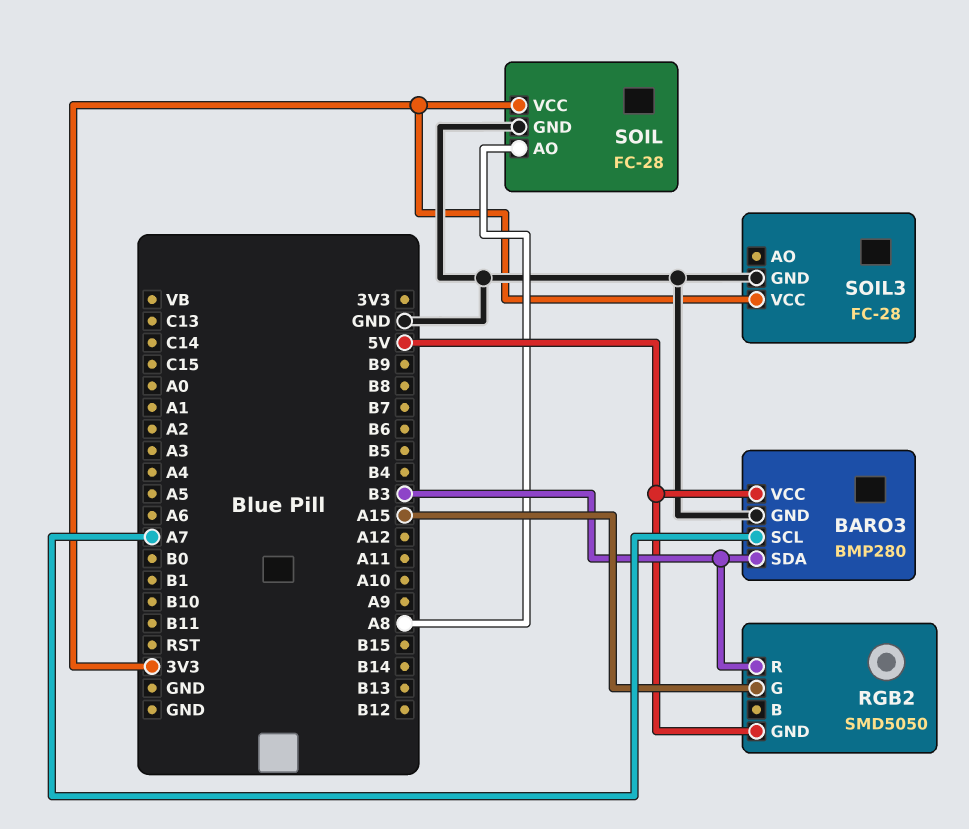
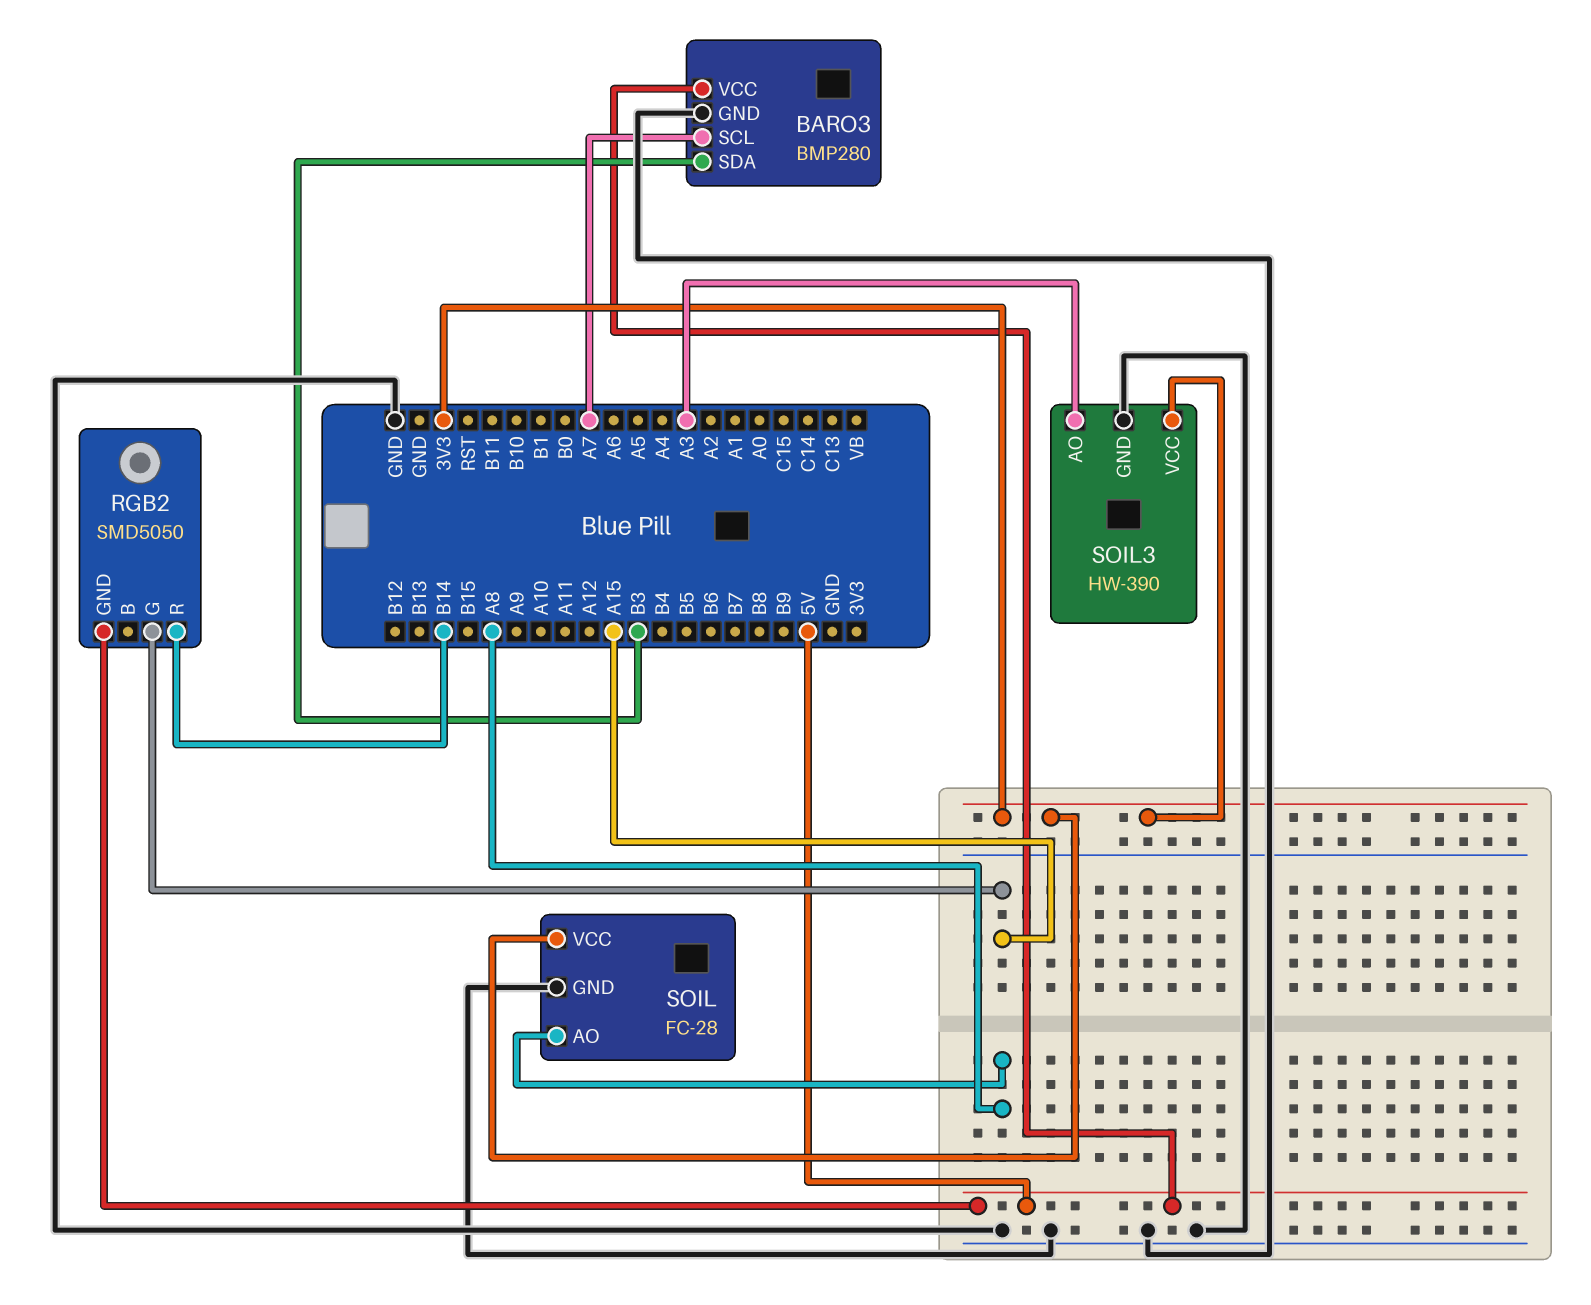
RGB2 pin R: B3 -> B14
SOIL3: FC-28 -> HW-390
SOIL3 pin AO: none -> A3

